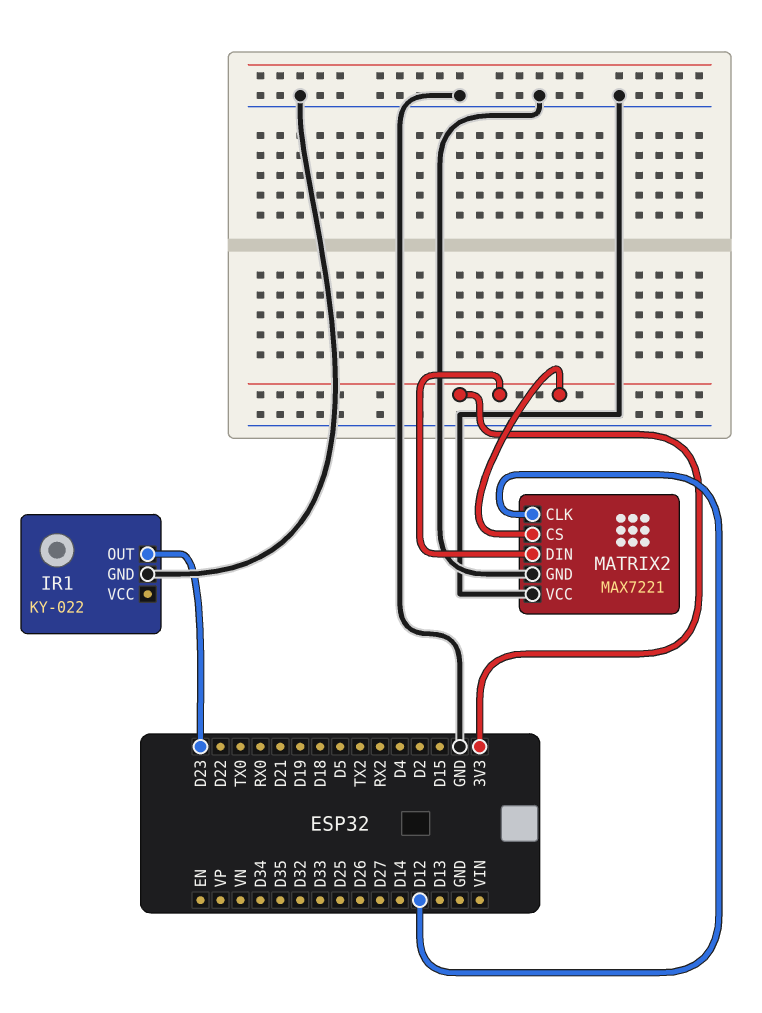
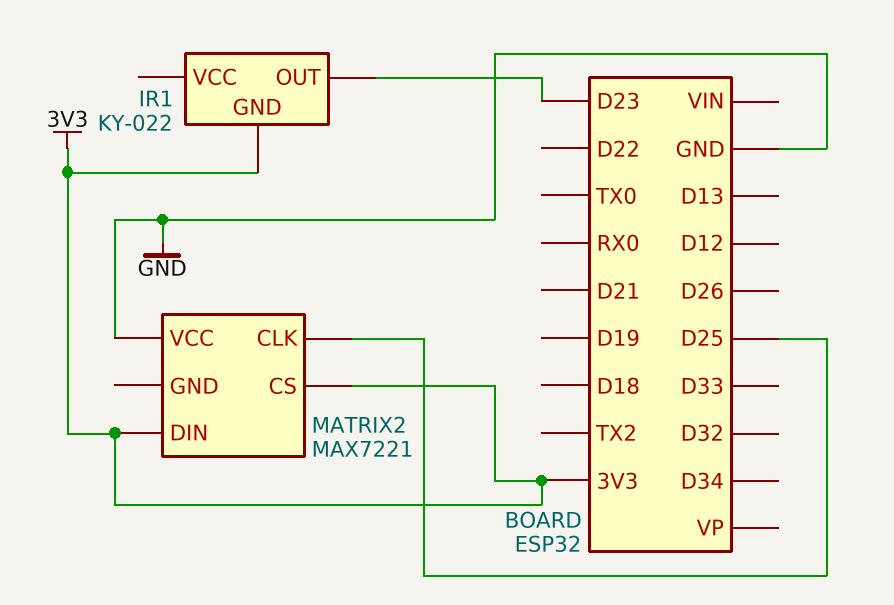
IR1 pin GND: GND -> 3V3
MATRIX2 pin CLK: D12 -> D25
MATRIX2 pin GND: GND -> none

